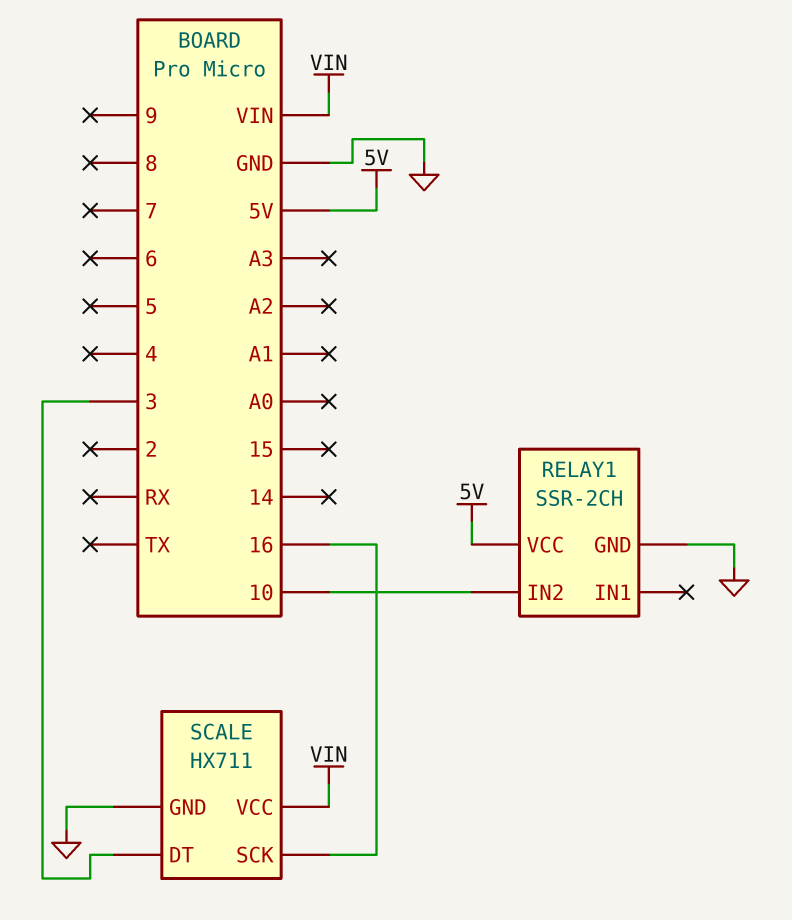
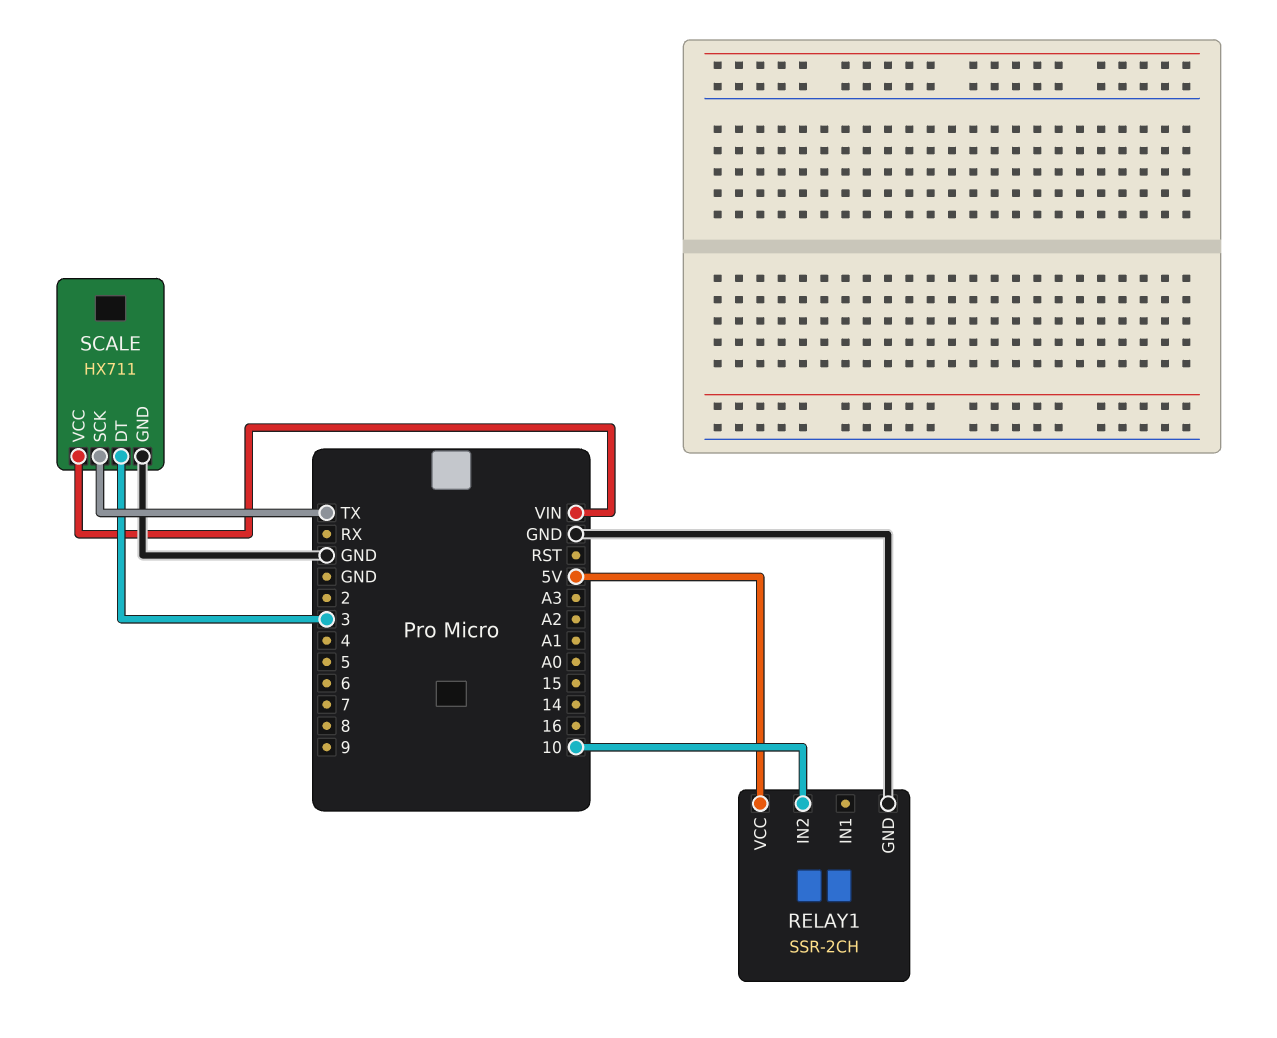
SCALE pin SCK: 16 -> TX

